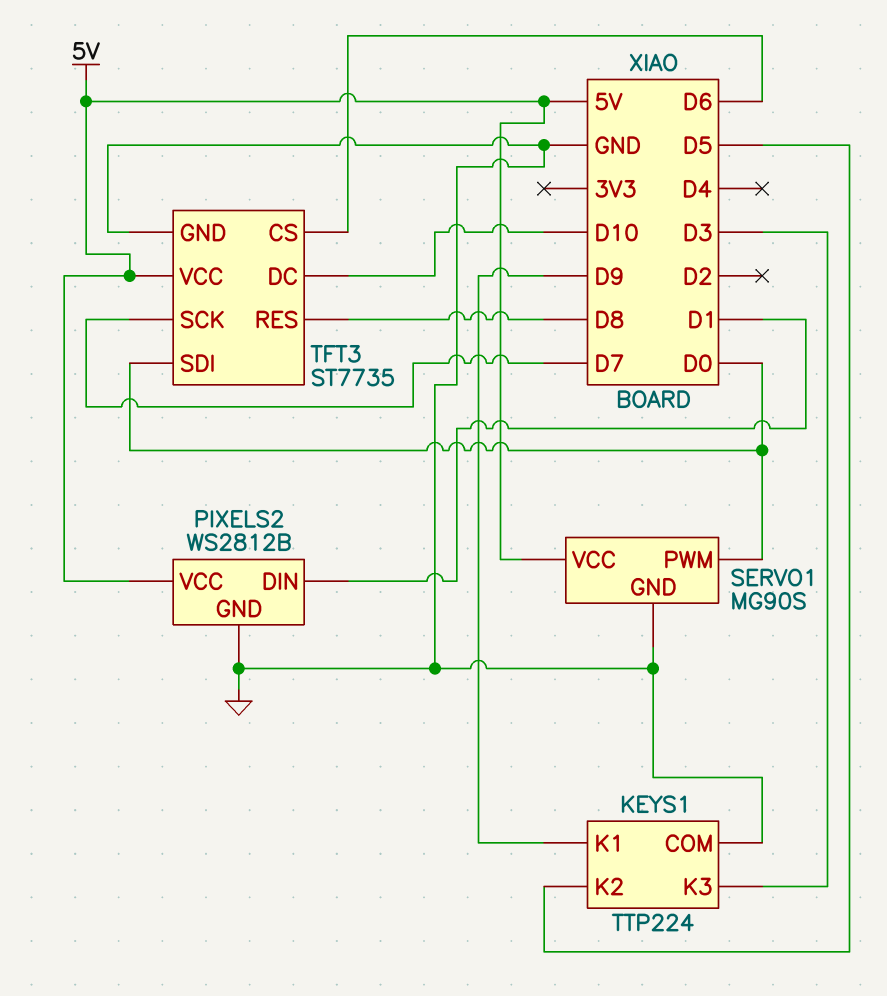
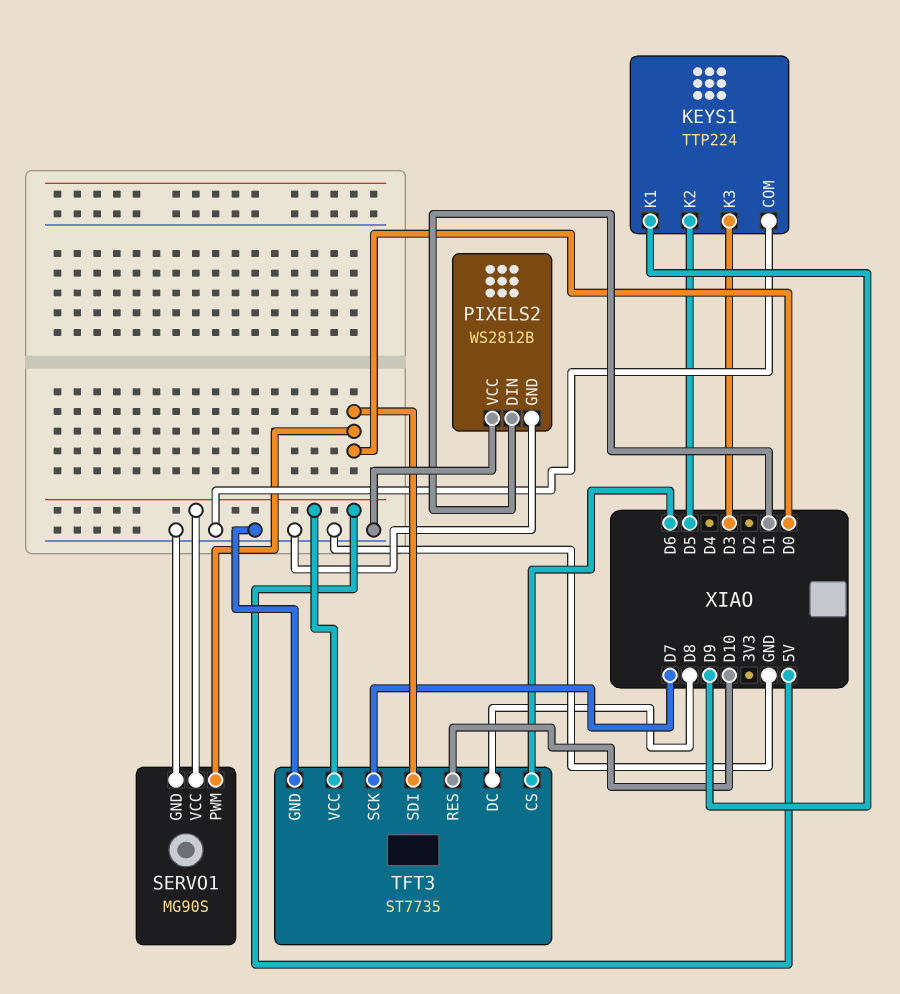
PIXELS2 pin VCC: 5V -> GND
TFT3 pin DC: D10 -> D8
TFT3 pin RES: D8 -> D10

